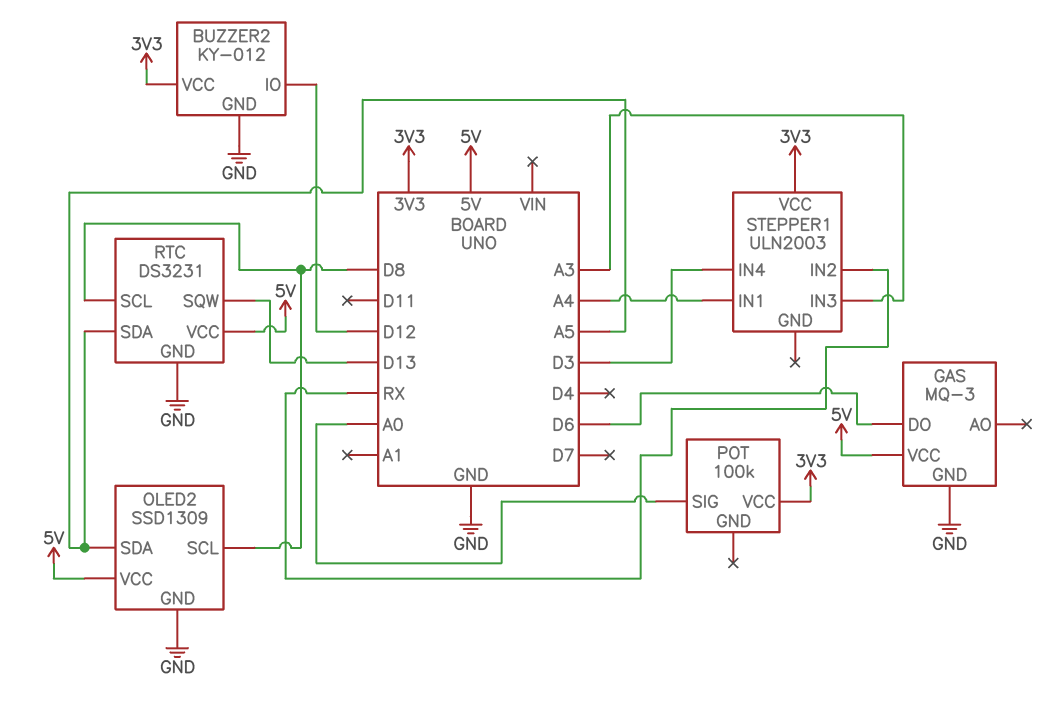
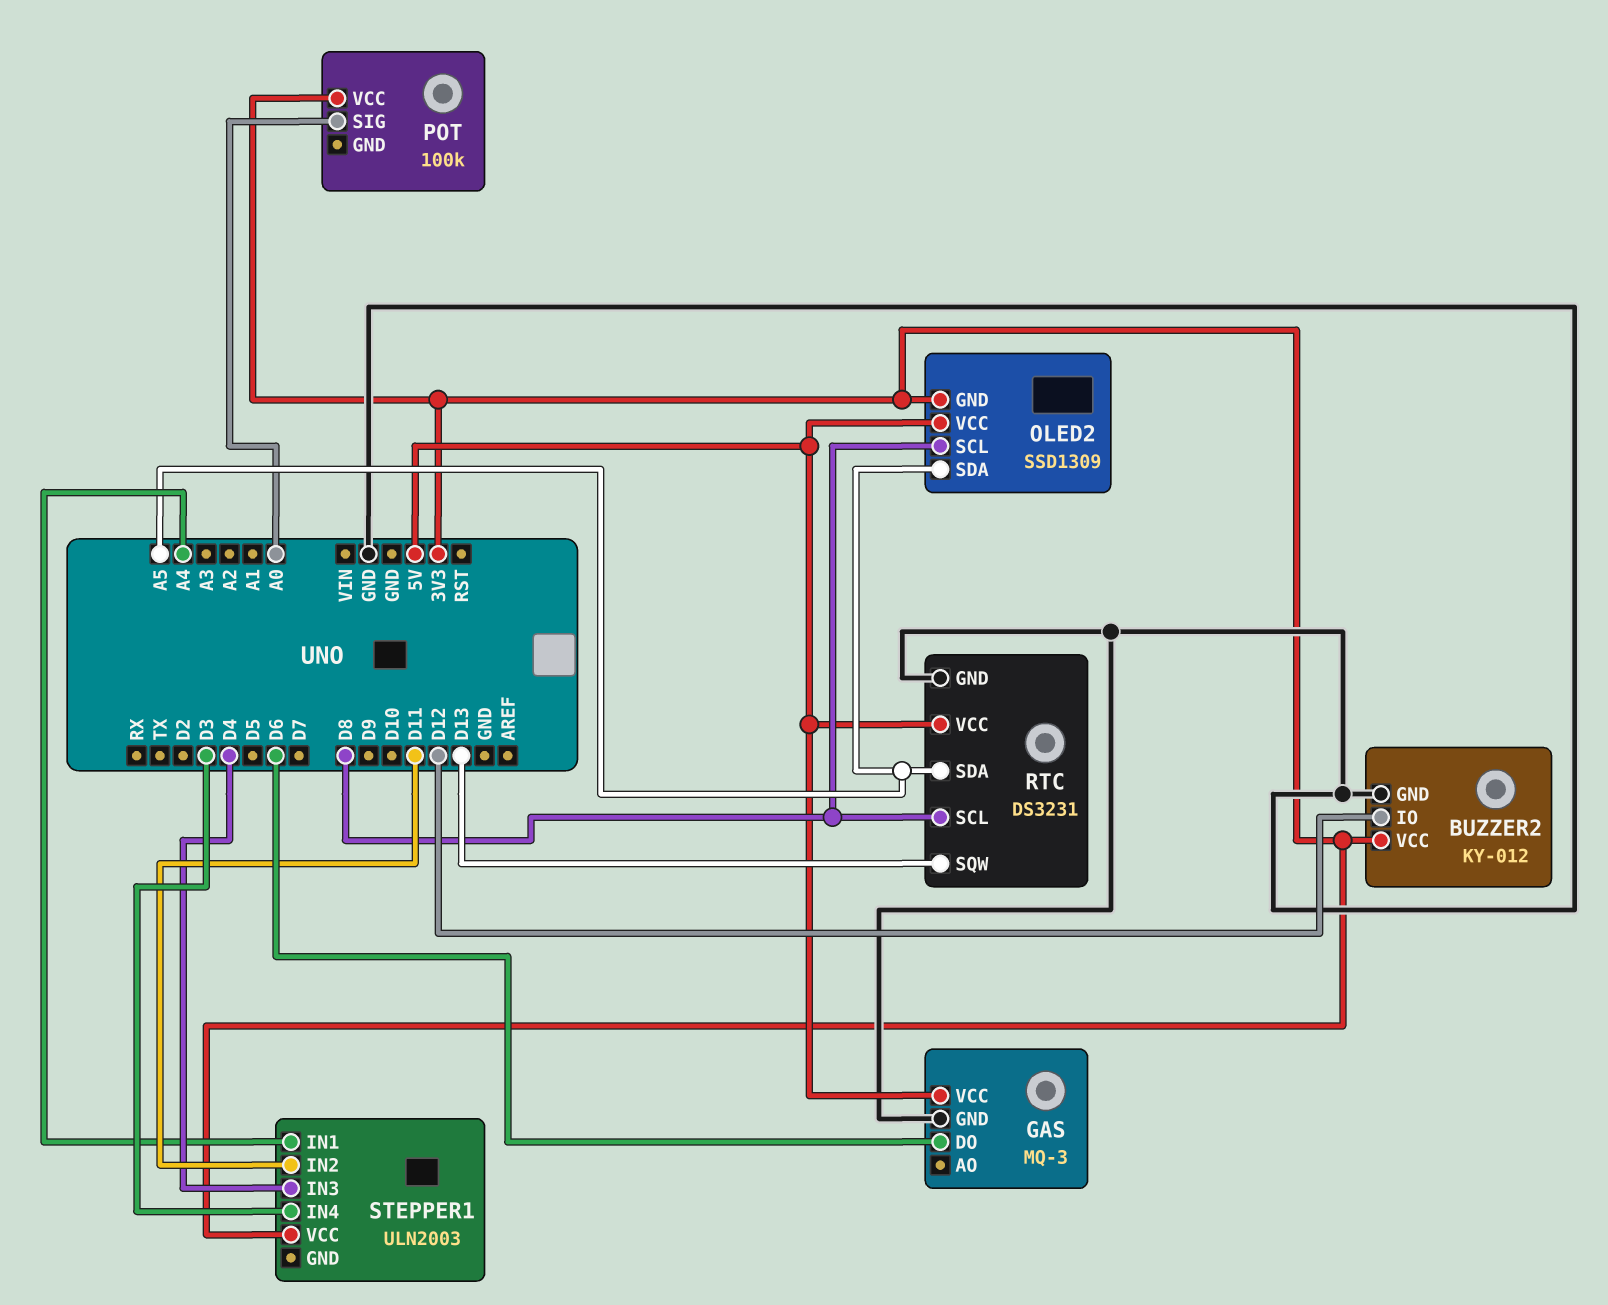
OLED2 pin GND: GND -> 3V3
STEPPER1 pin IN2: RX -> D11
STEPPER1 pin IN3: A3 -> D4

